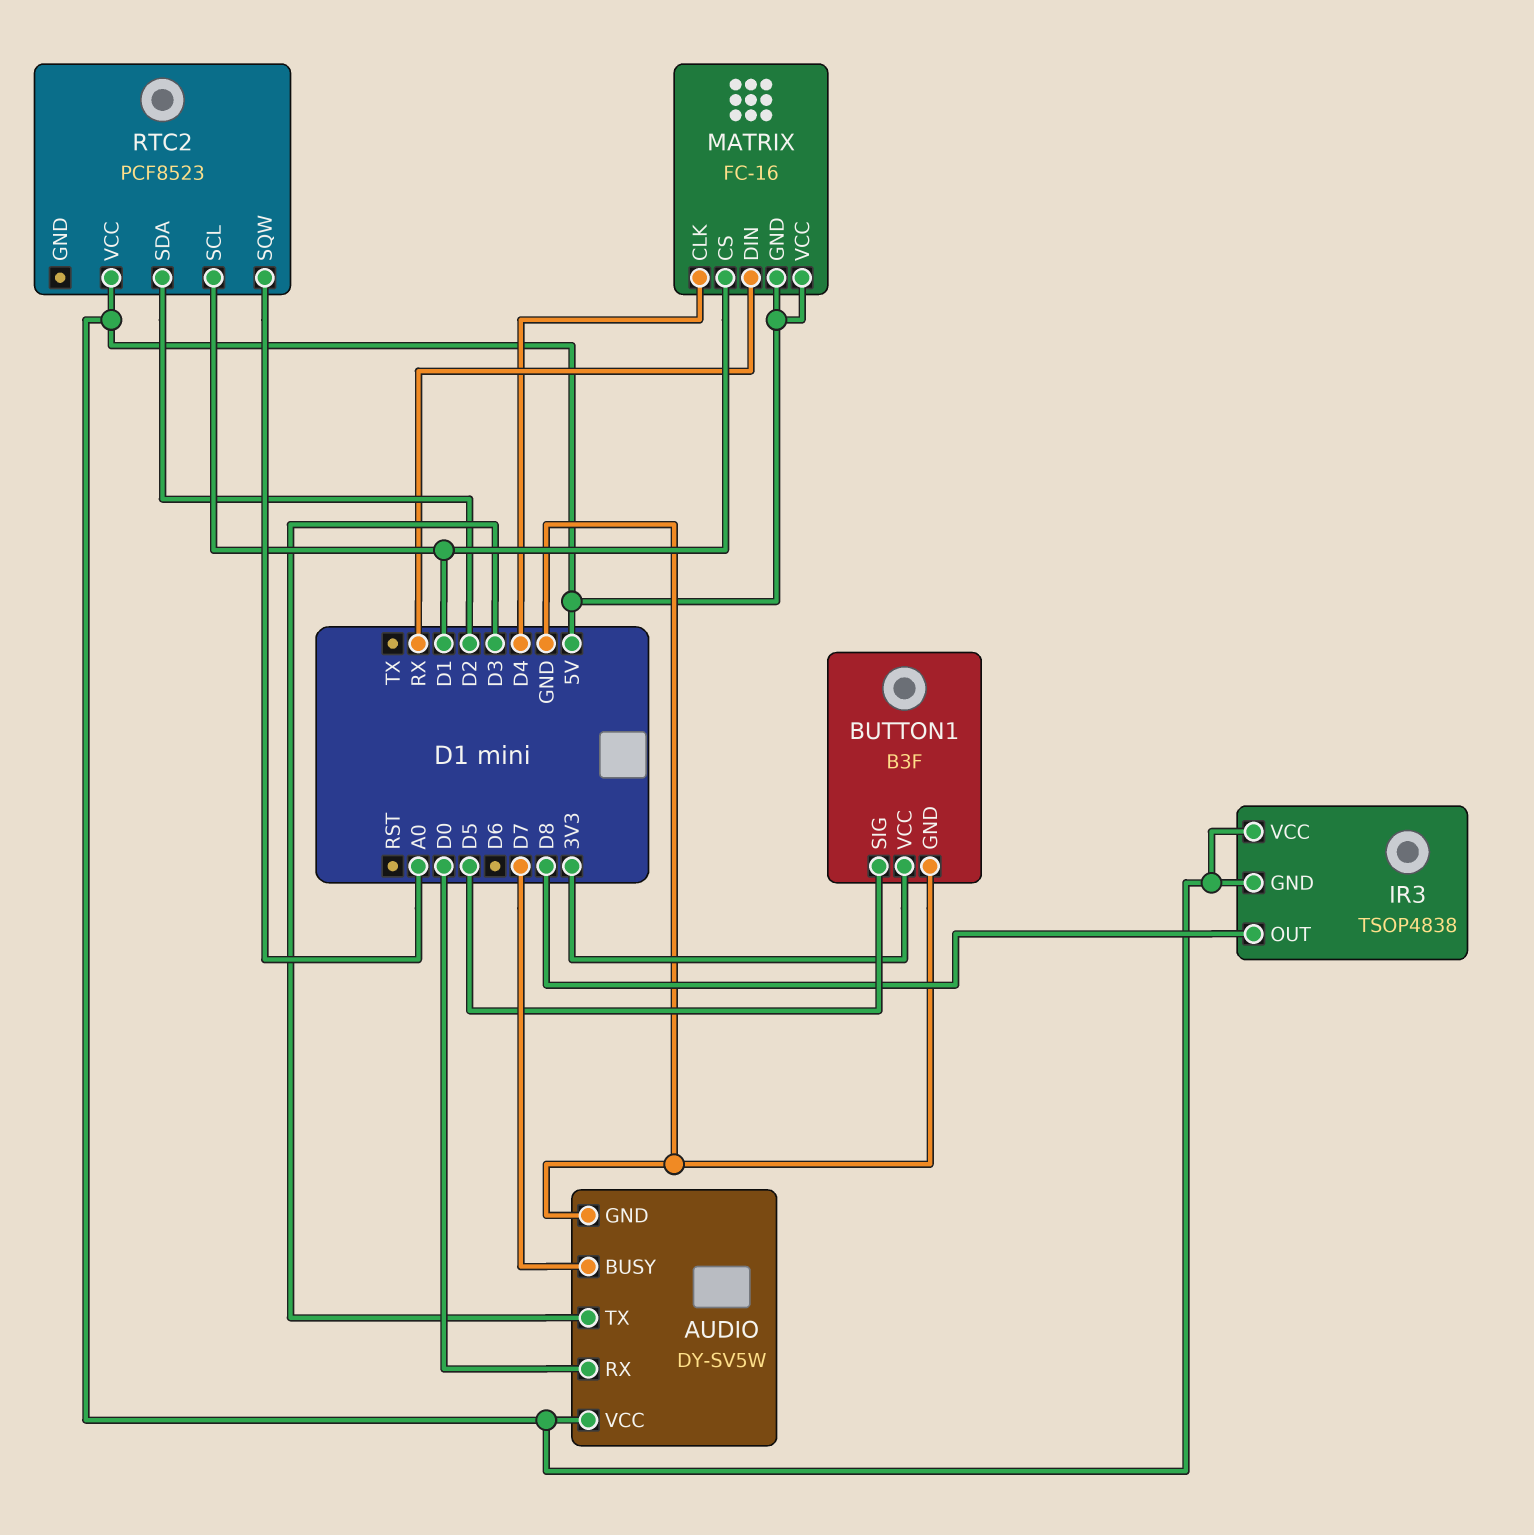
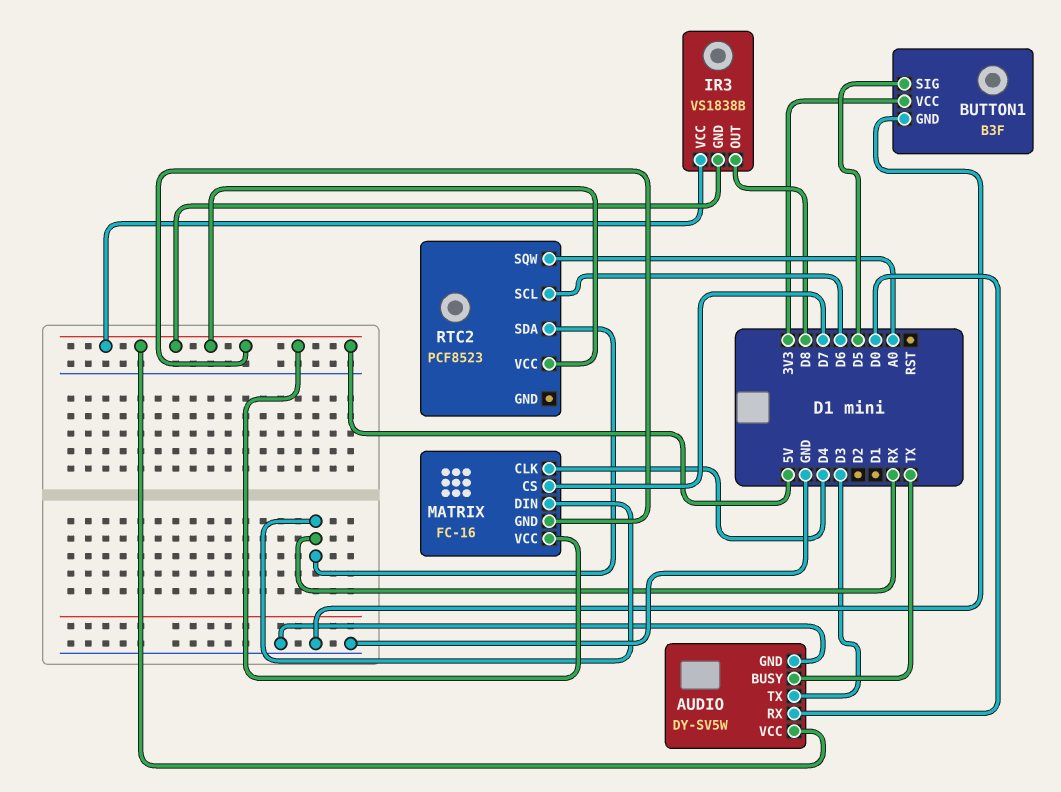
AUDIO pin BUSY: D7 -> TX
IR3: TSOP4838 -> VS1838B
MATRIX pin CS: D1 -> D7
RTC2 pin SCL: D1 -> D6
RTC2 pin SDA: D2 -> RX

